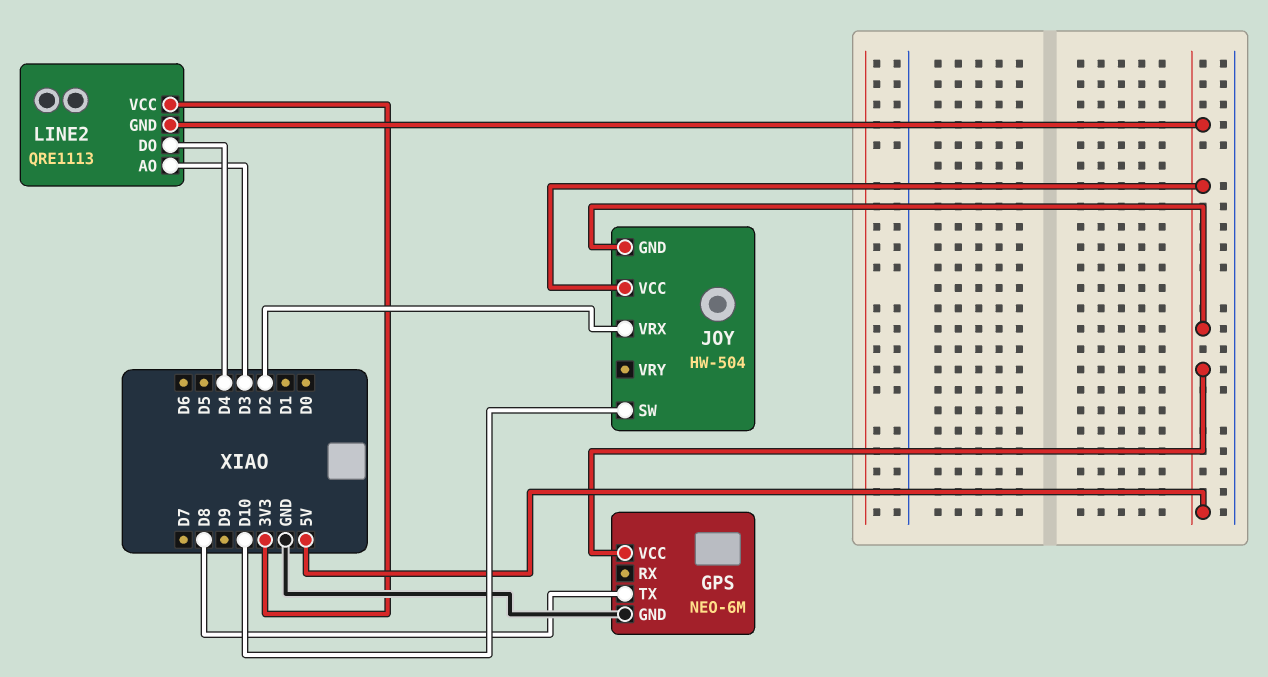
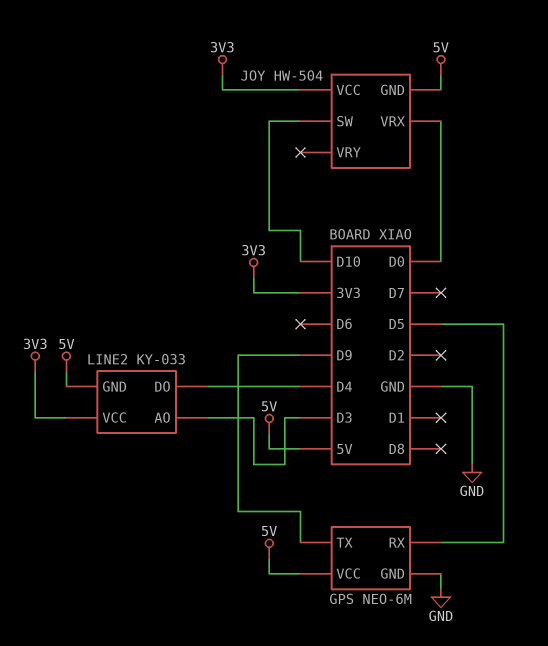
GPS pin RX: none -> D5
GPS pin TX: D8 -> D9
JOY pin VCC: 5V -> 3V3
JOY pin VRX: D2 -> D0
LINE2: QRE1113 -> KY-033

